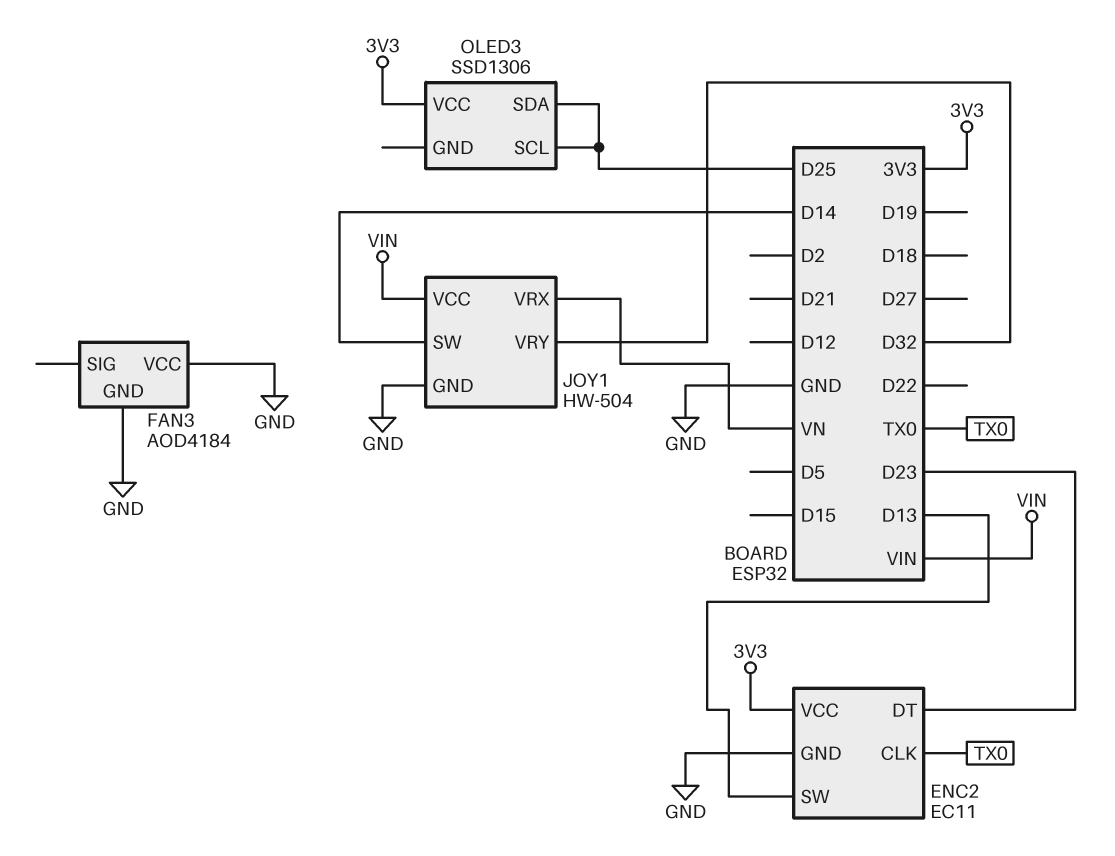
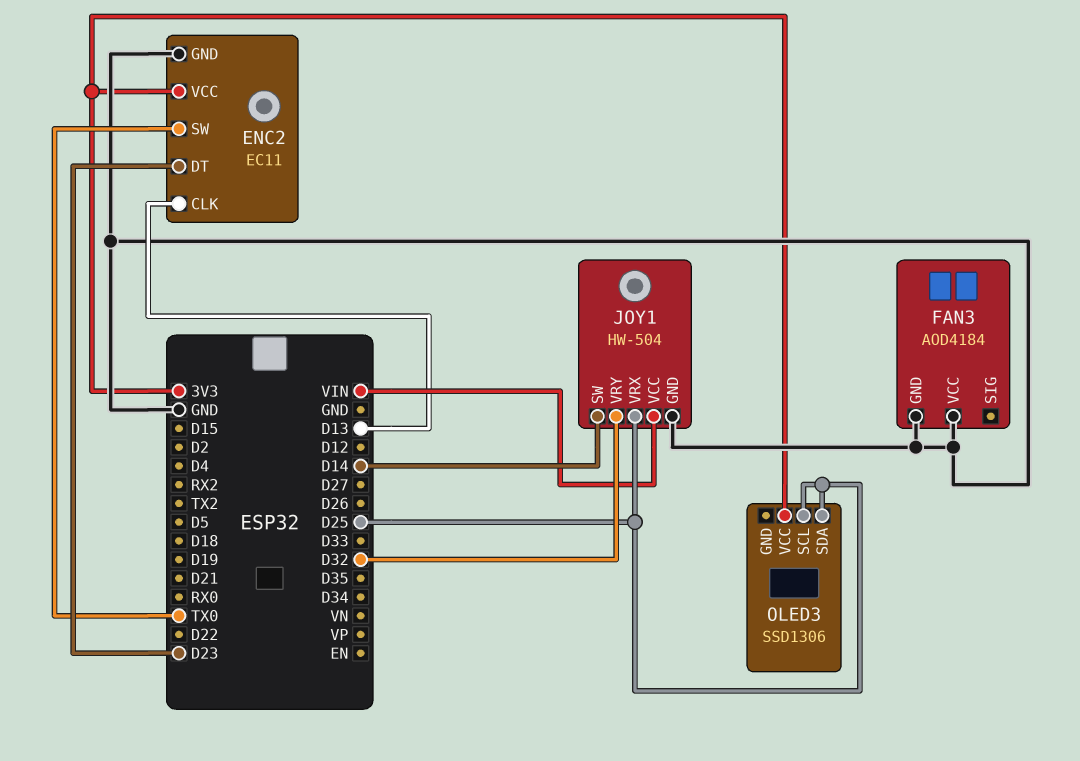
ENC2 pin CLK: TX0 -> D13
ENC2 pin SW: D13 -> TX0
JOY1 pin VRX: VN -> D25

